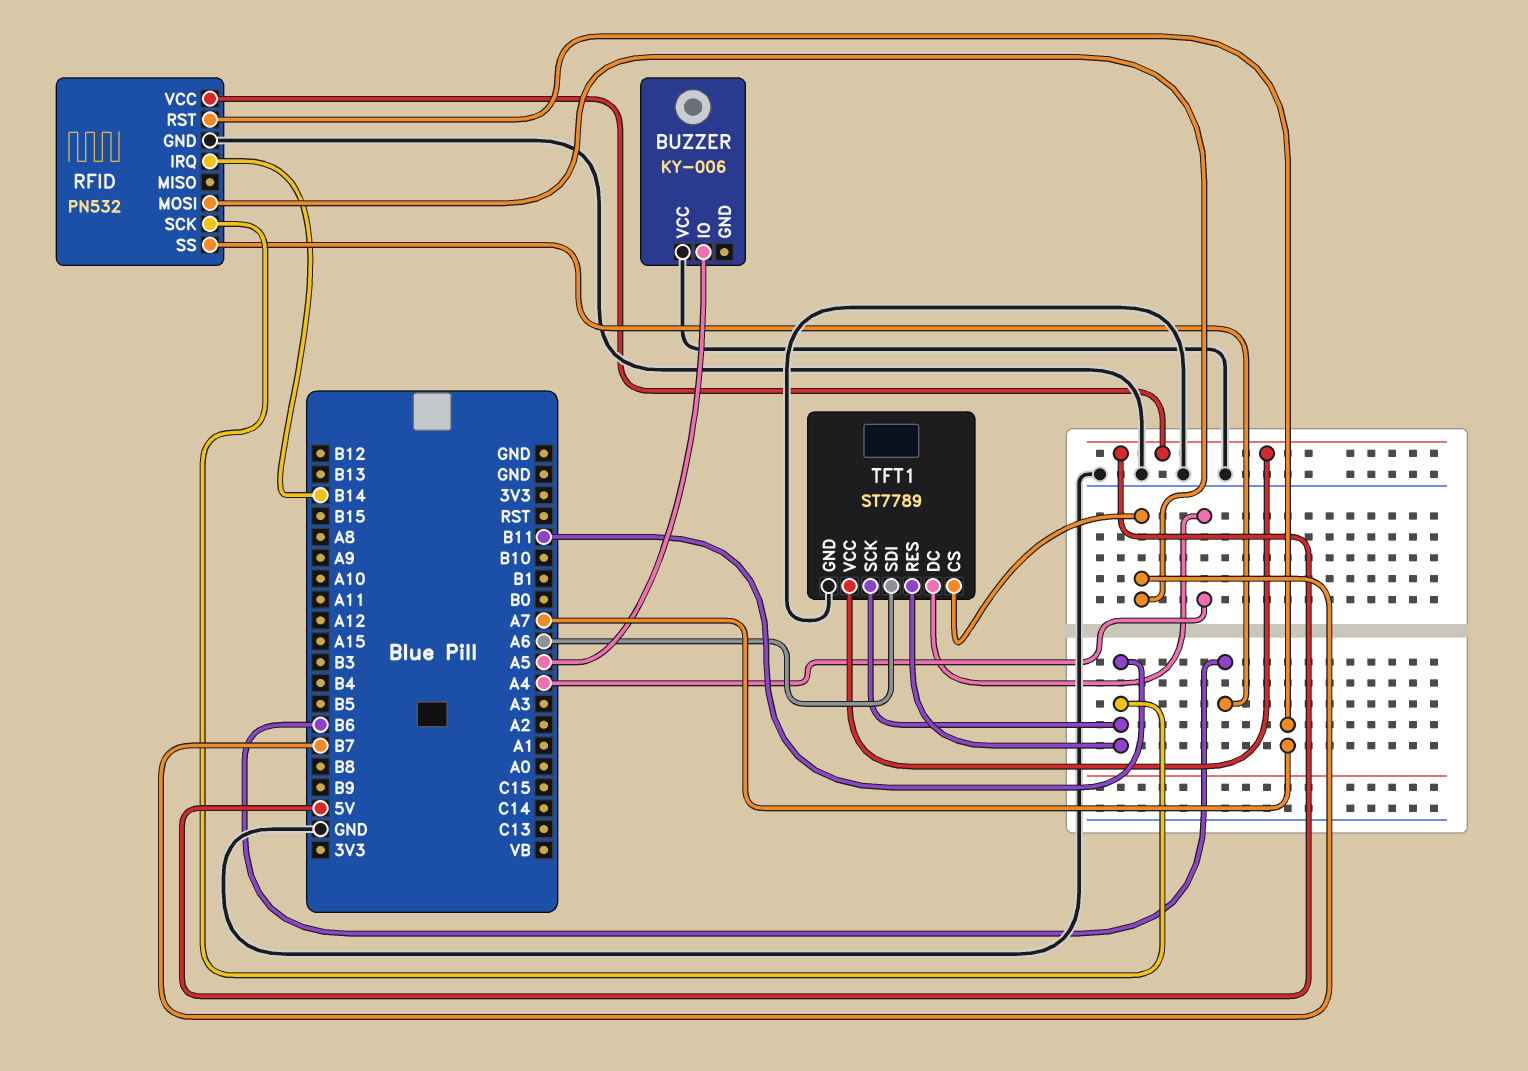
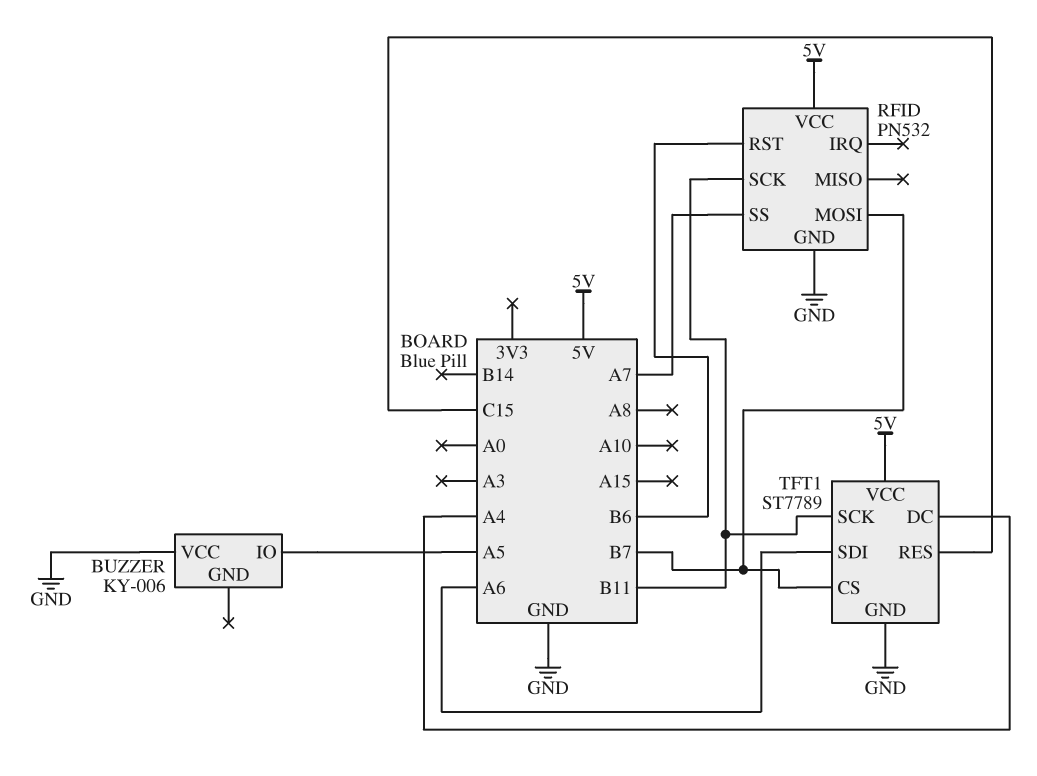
RFID pin IRQ: B14 -> none
RFID pin RST: A7 -> B6
RFID pin SS: B6 -> A7
TFT1 pin RES: B11 -> C15

